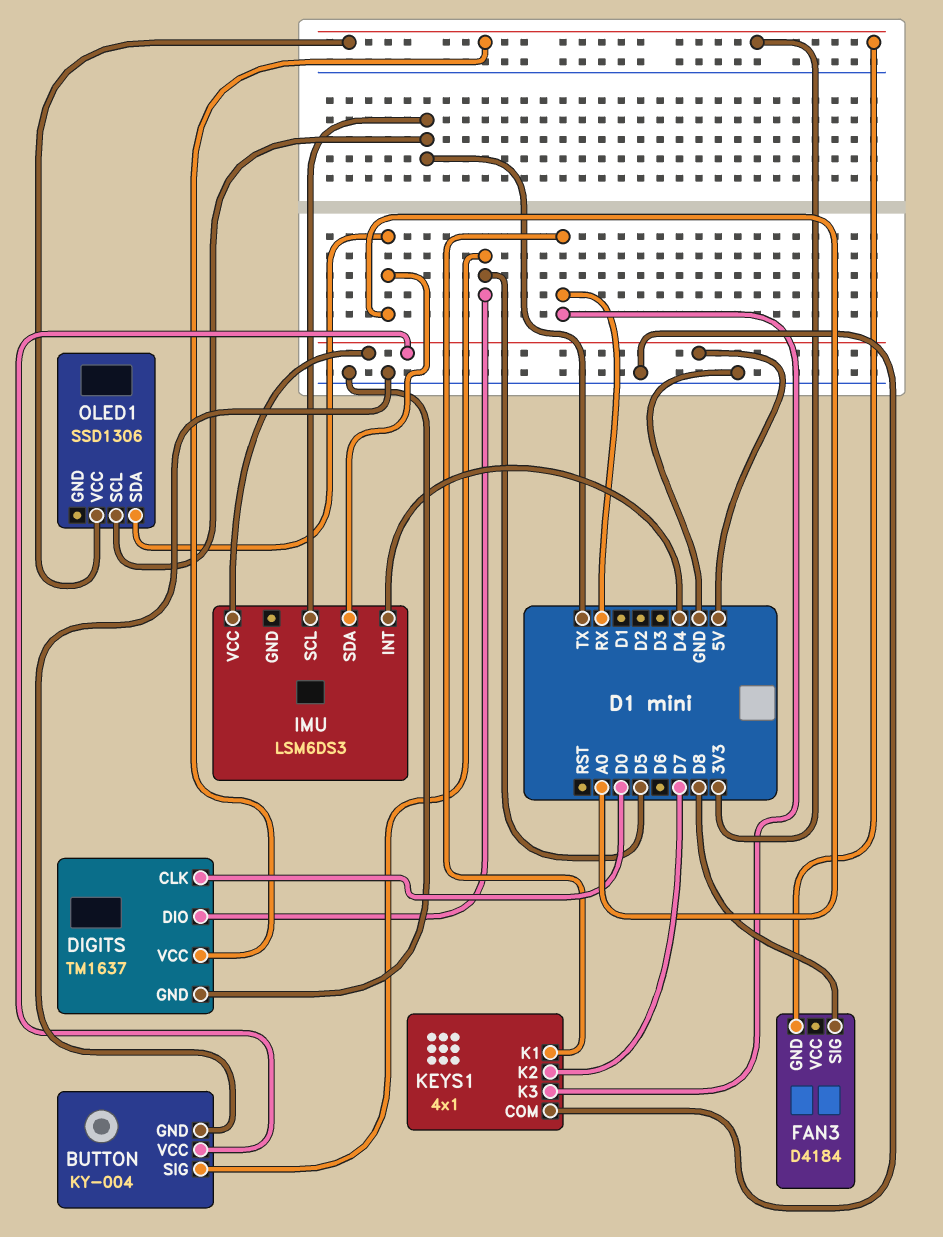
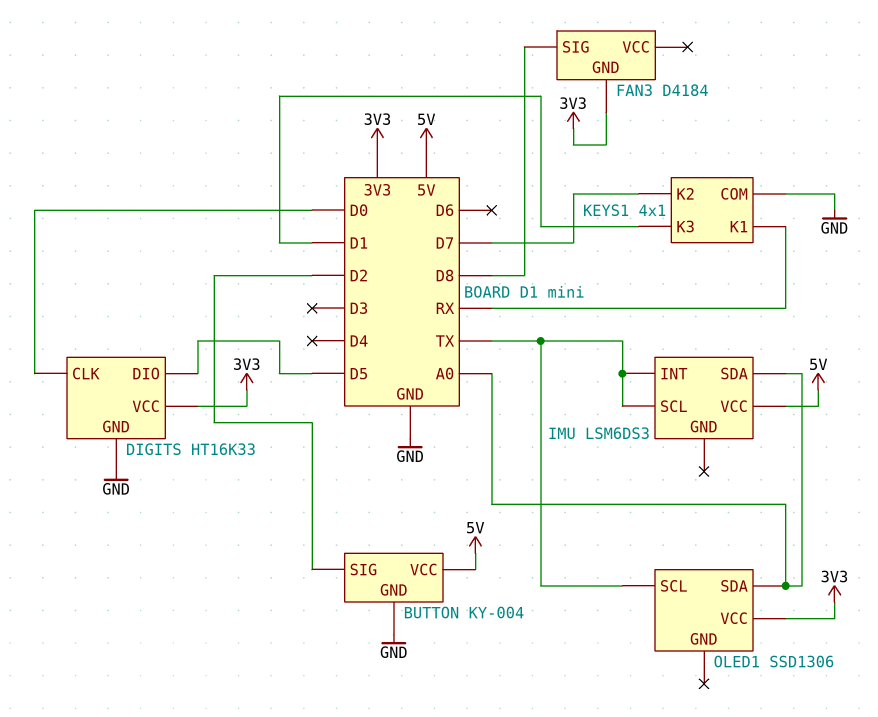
BUTTON pin SIG: D5 -> D2
DIGITS: TM1637 -> HT16K33
IMU pin INT: D4 -> TX
KEYS1 pin K3: RX -> D1

